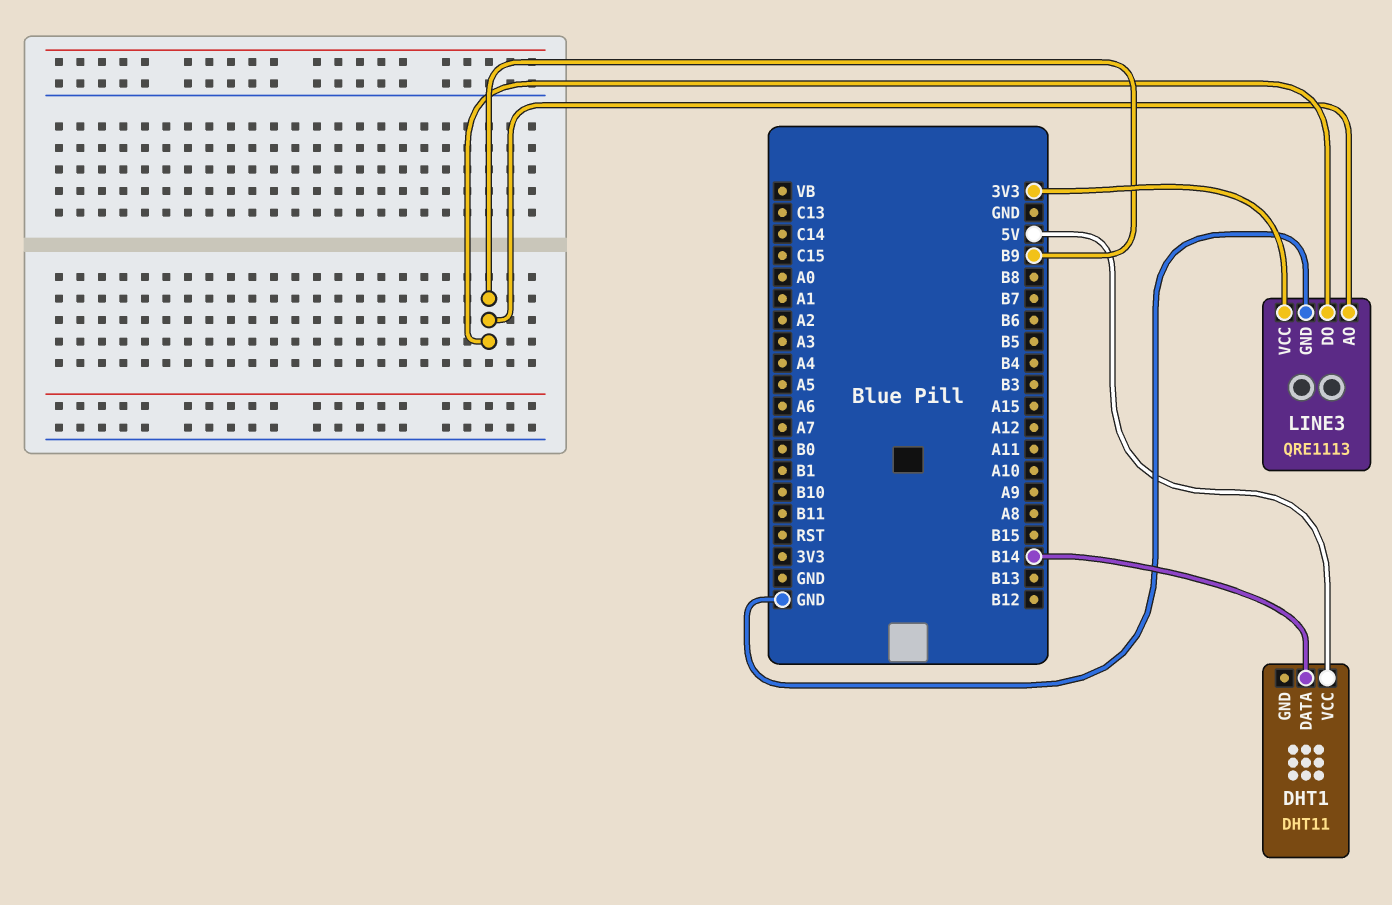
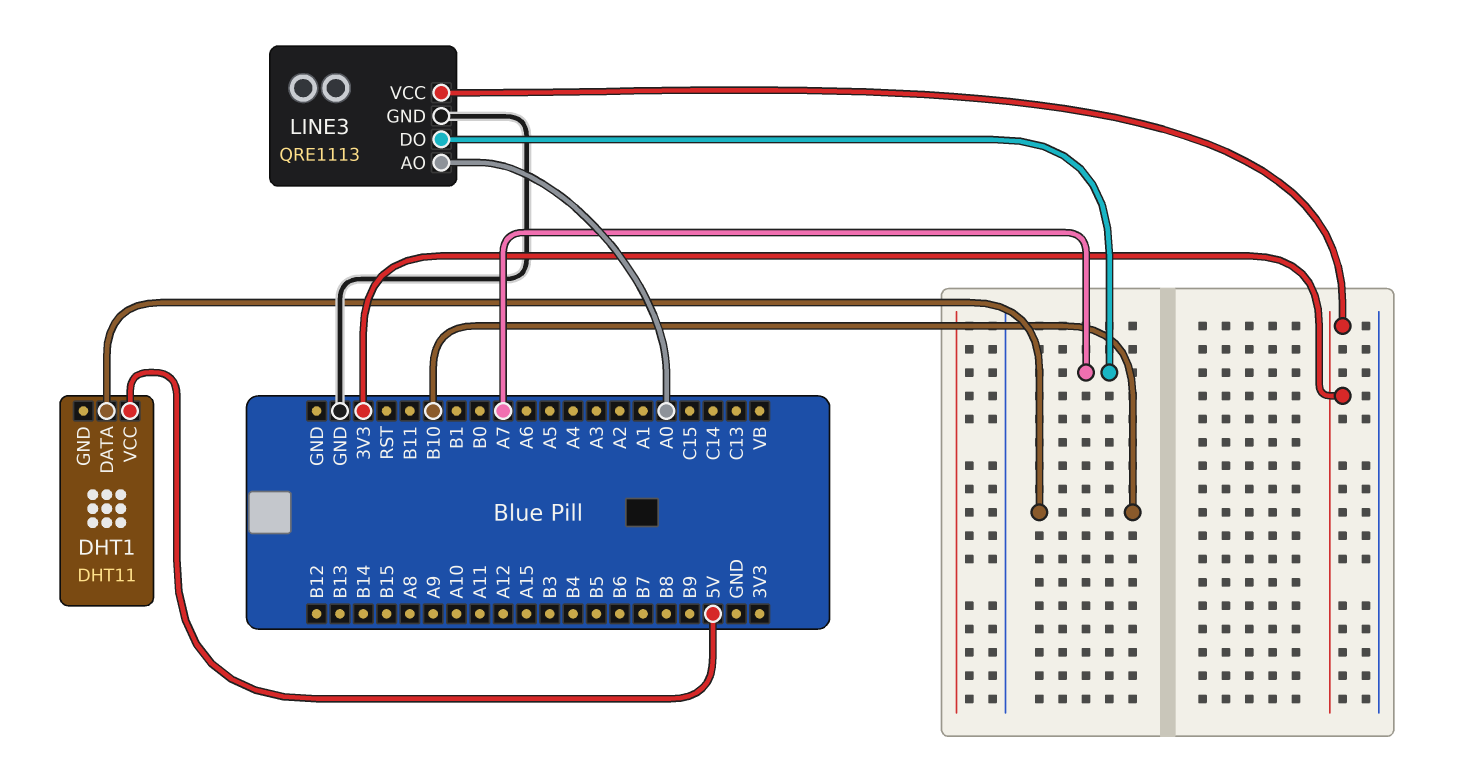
DHT1 pin DATA: B14 -> B10
LINE3 pin AO: B9 -> A0
LINE3 pin DO: B9 -> A7

